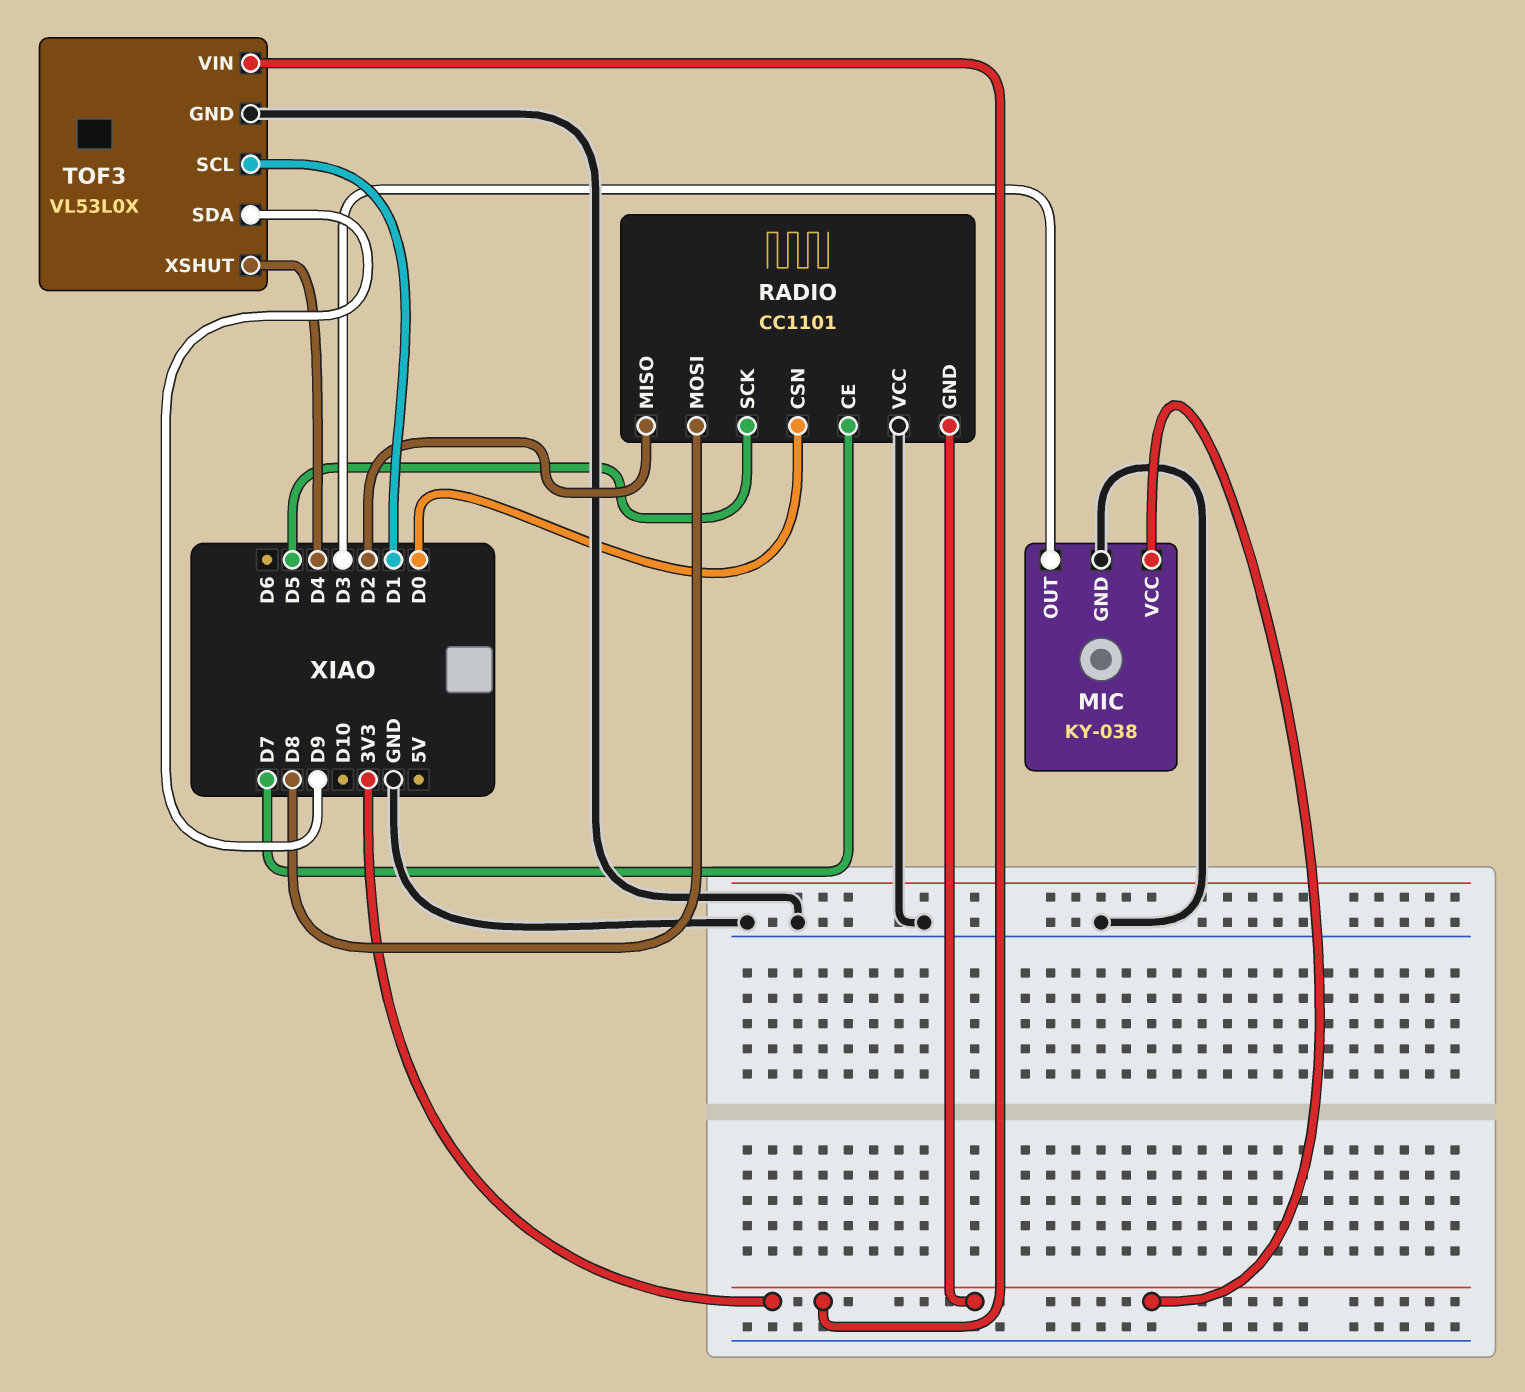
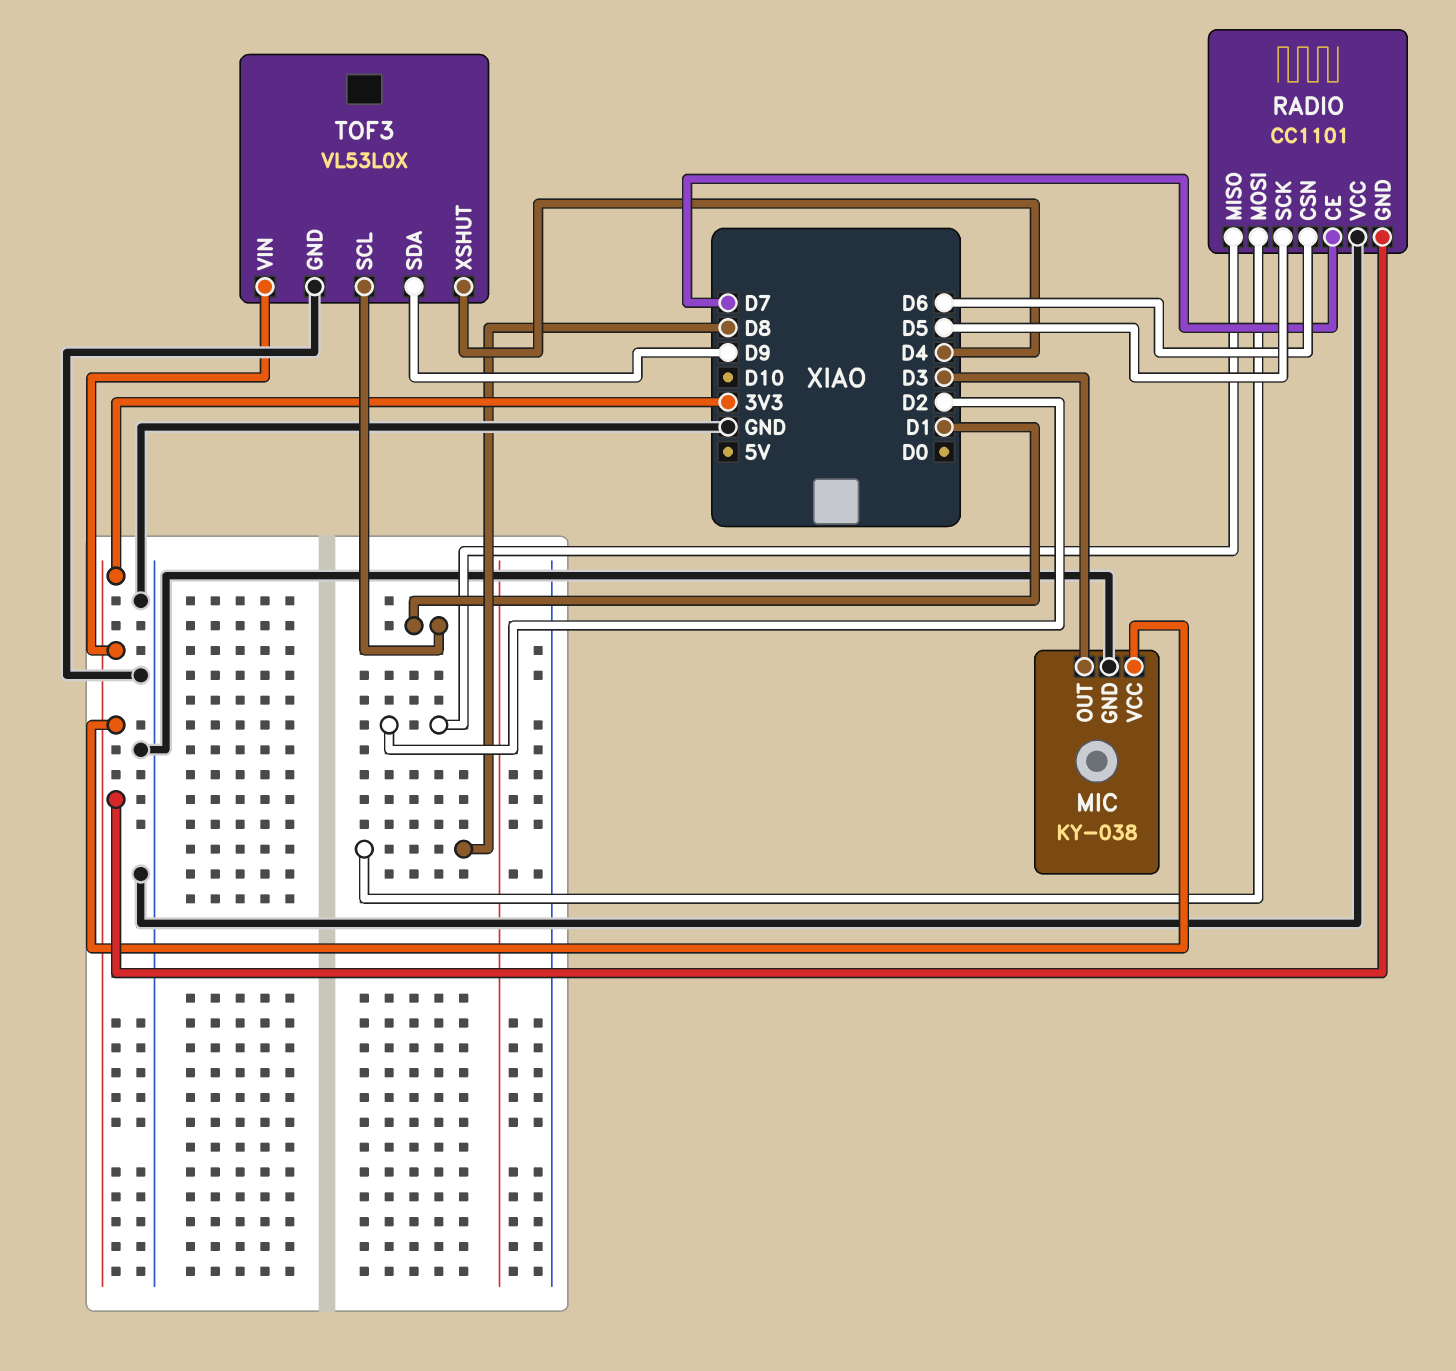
RADIO pin CSN: D0 -> D6

